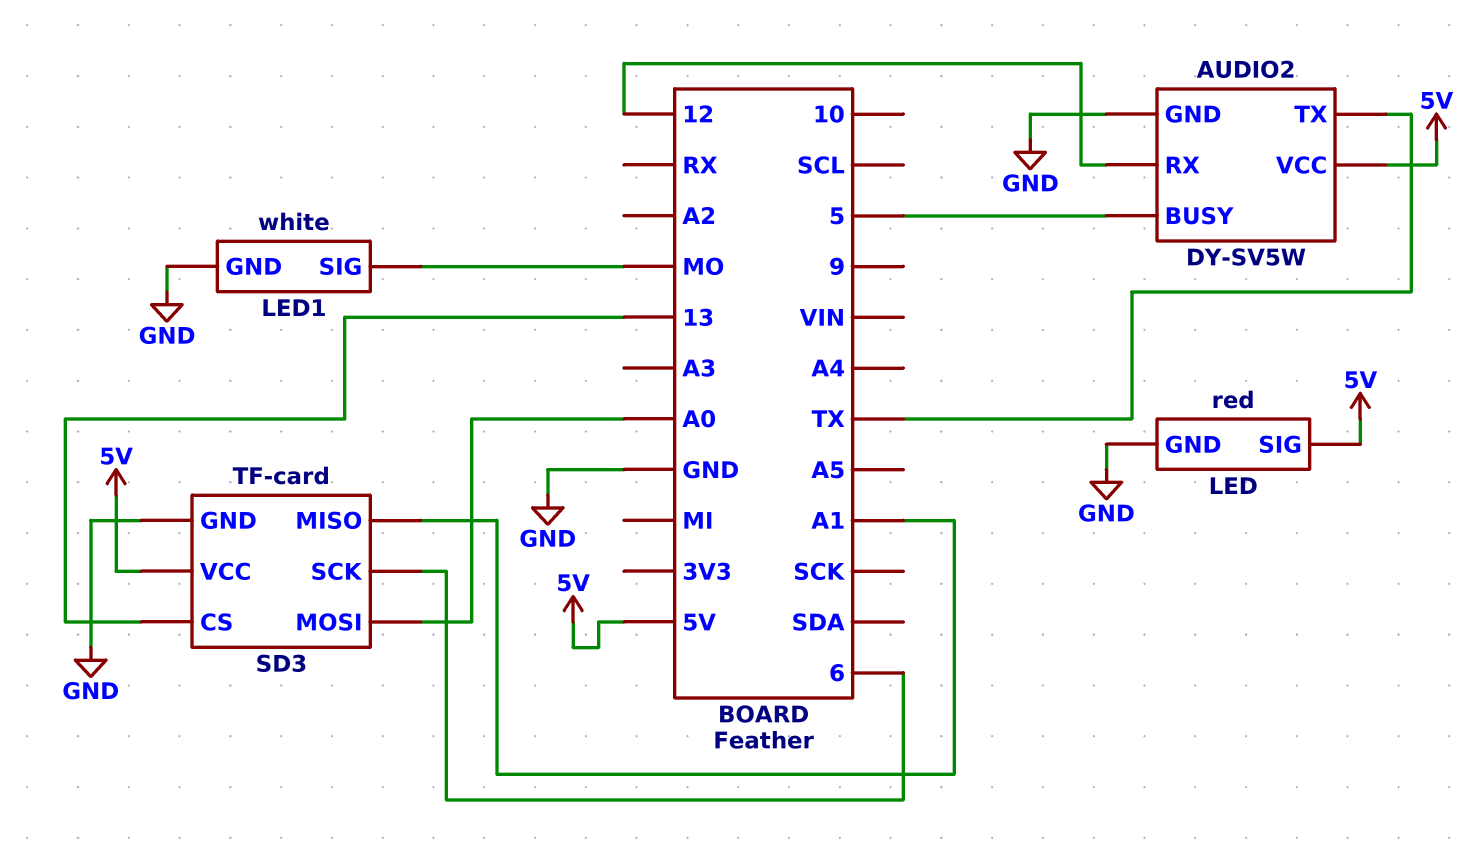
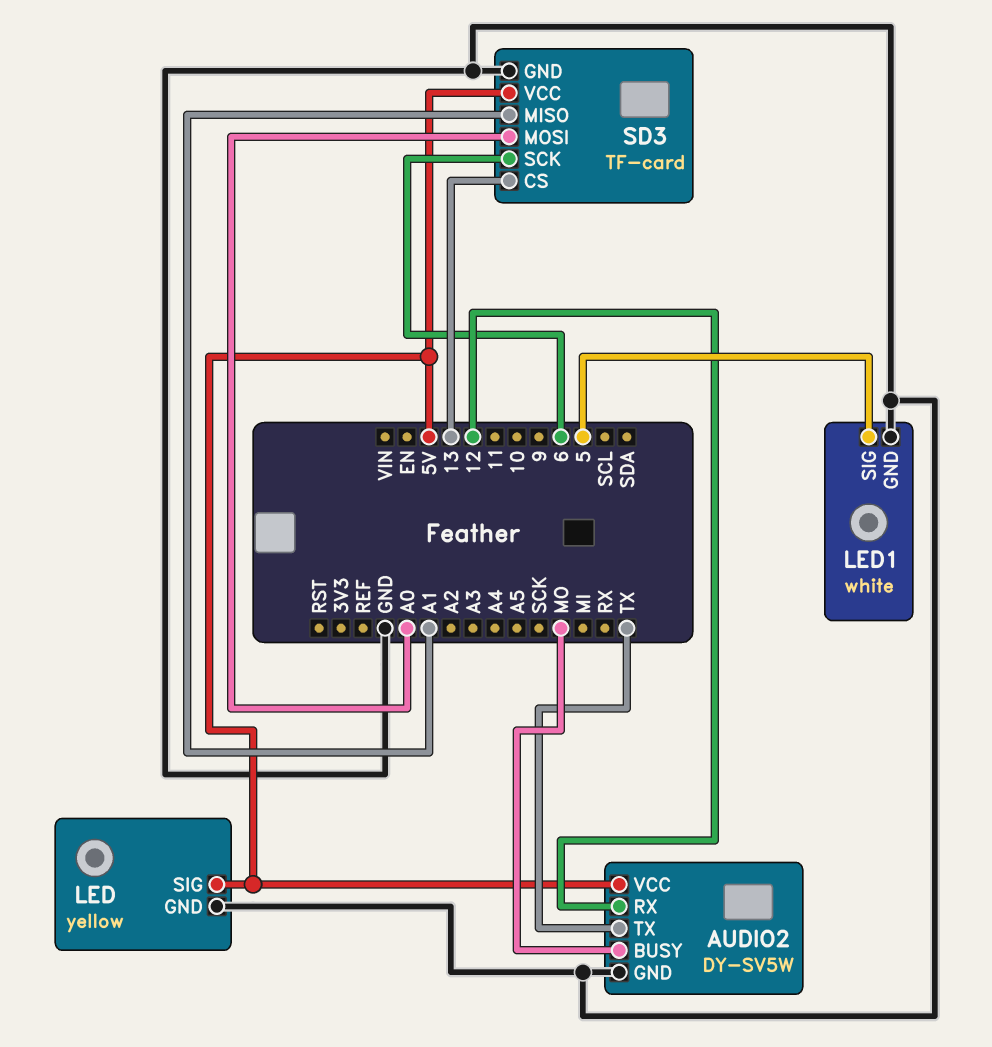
AUDIO2 pin BUSY: 5 -> MO
LED: red -> yellow
LED1 pin SIG: MO -> 5

